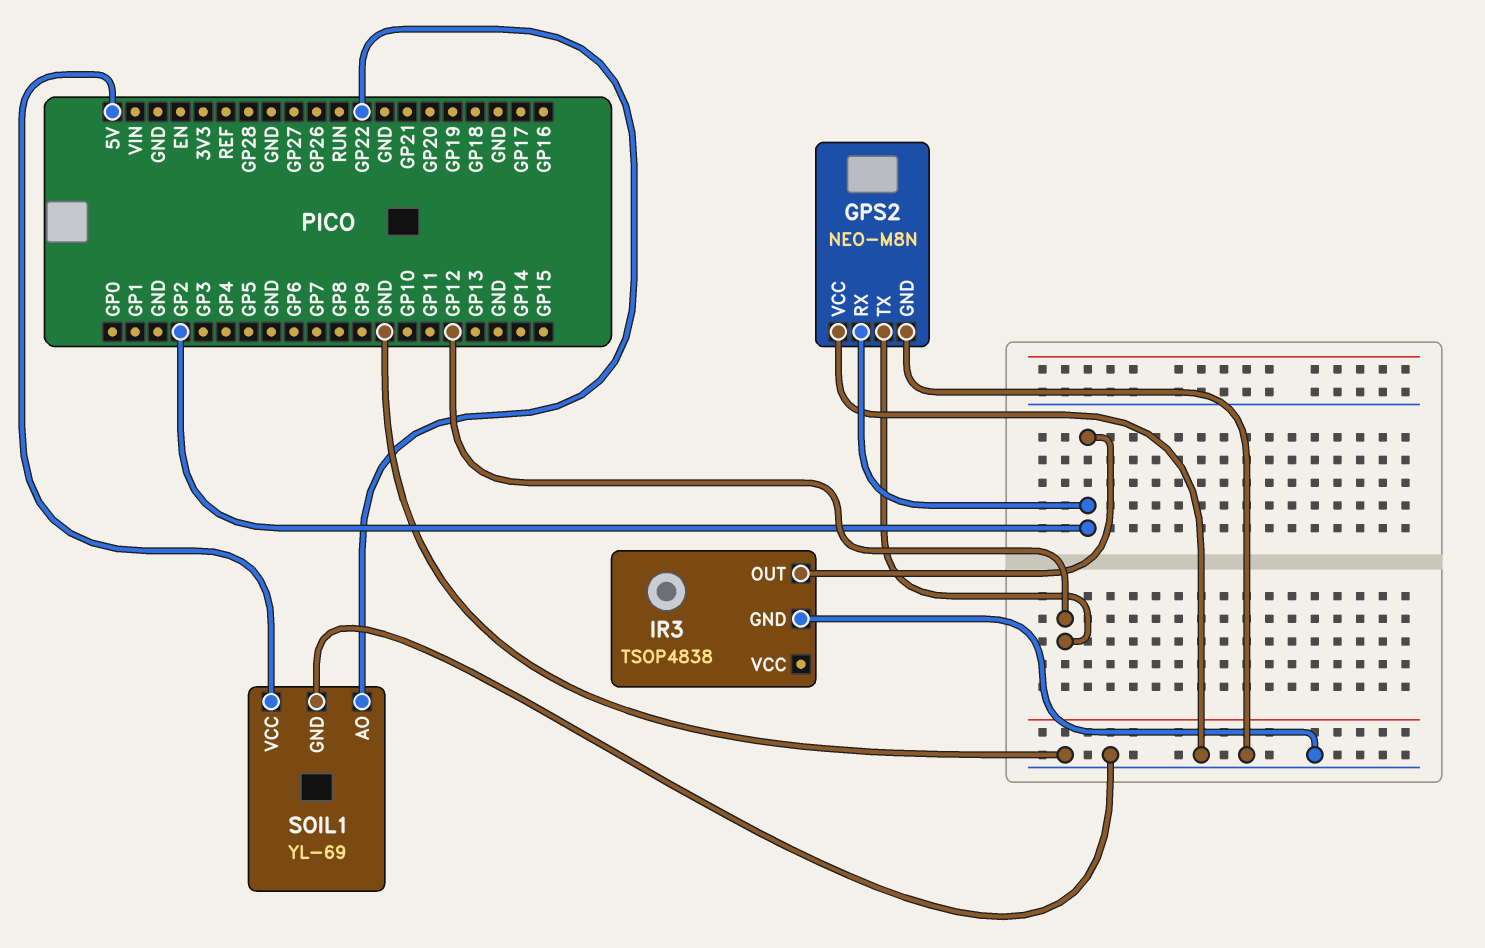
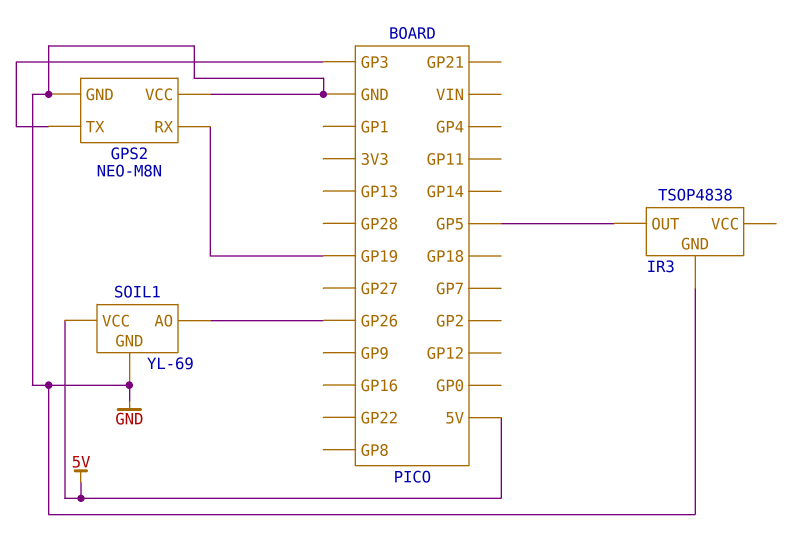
GPS2 pin RX: GP2 -> GP19
GPS2 pin TX: GP12 -> GP3
IR3 pin OUT: GP2 -> GP5
SOIL1 pin AO: GP22 -> GP26

